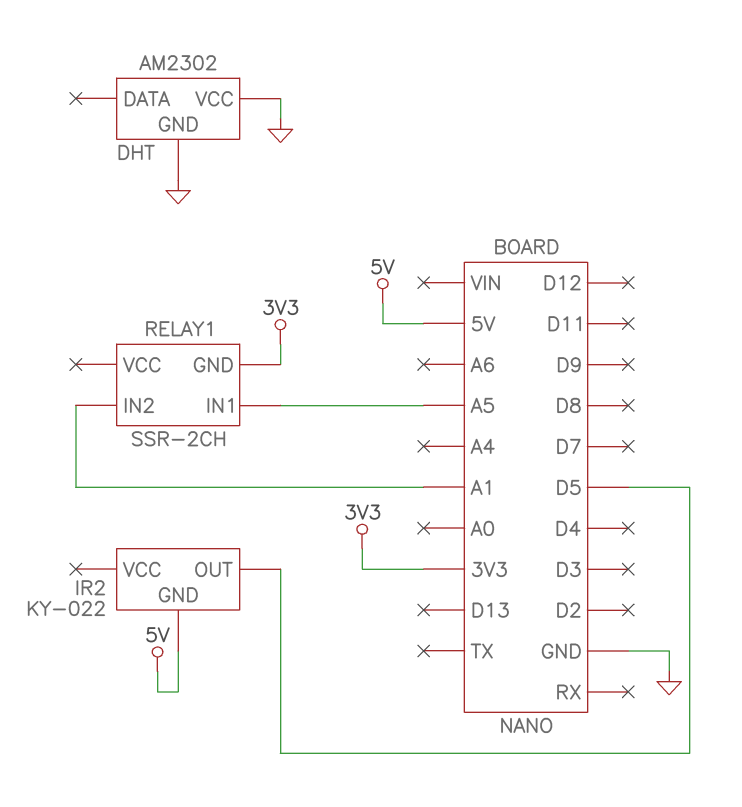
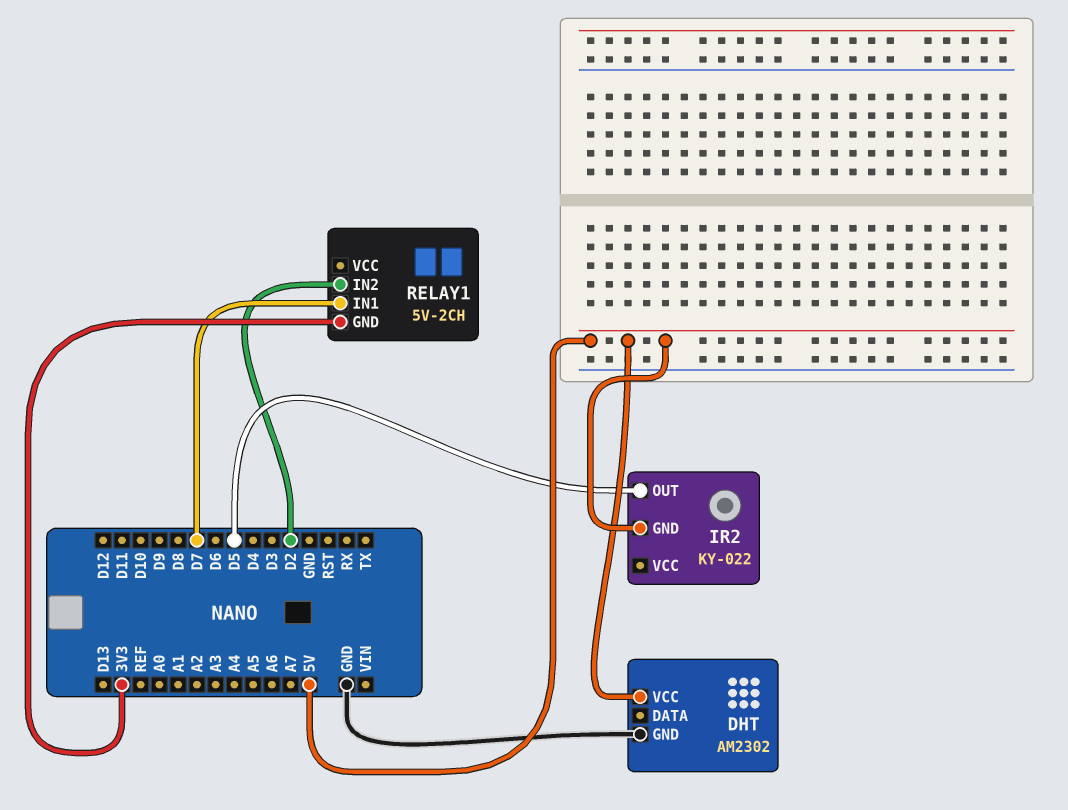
DHT pin VCC: GND -> 5V
RELAY1: SSR-2CH -> 5V-2CH
RELAY1 pin IN1: A5 -> D7
RELAY1 pin IN2: A1 -> D2

